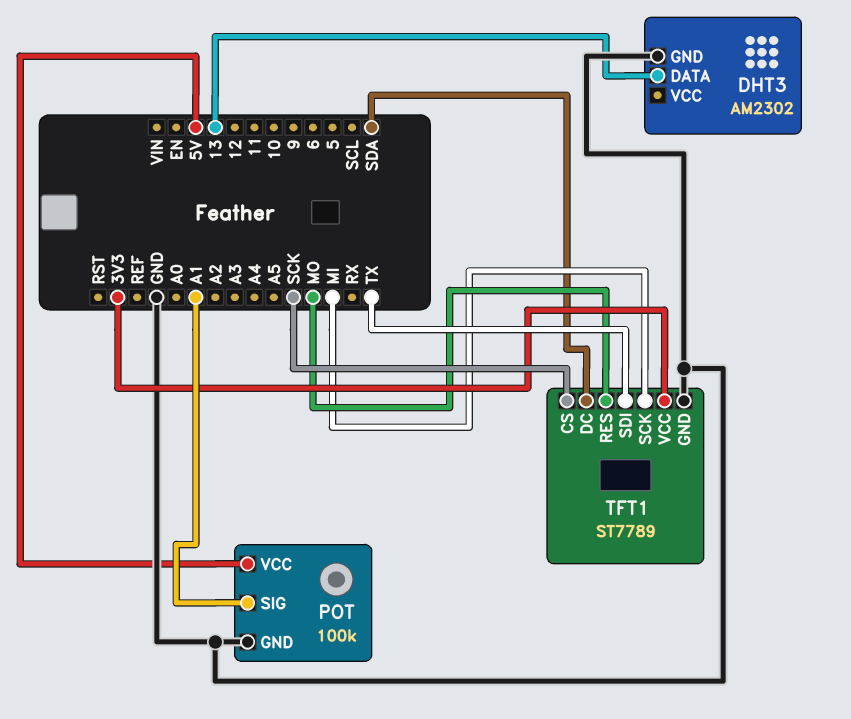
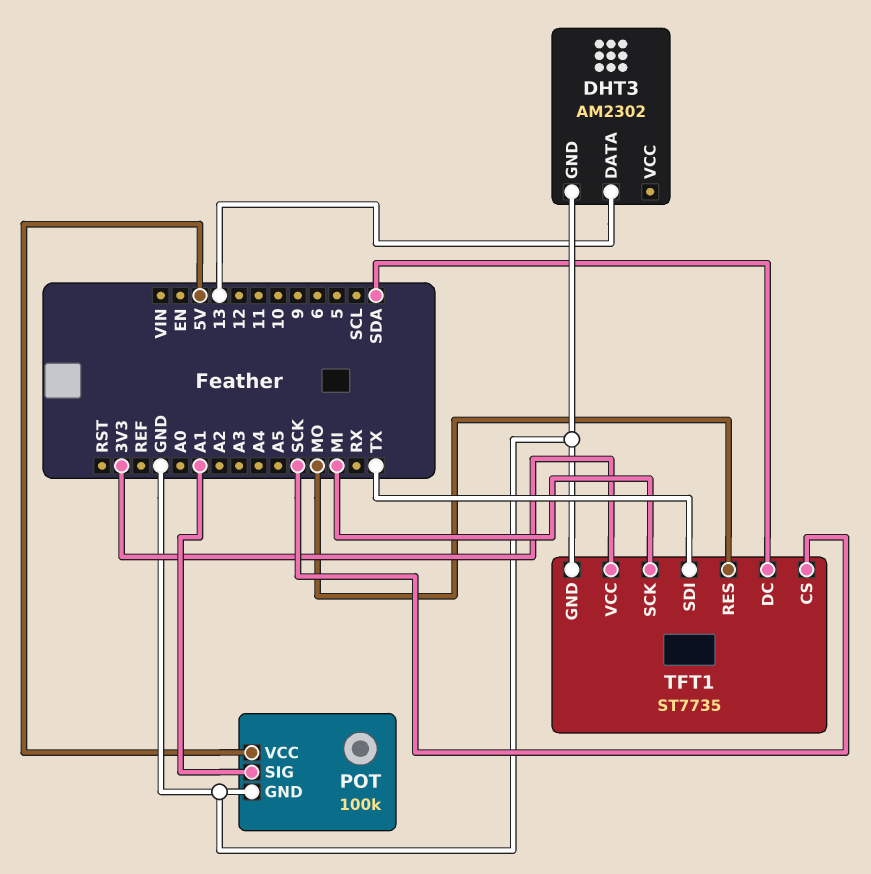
TFT1: ST7789 -> ST7735

